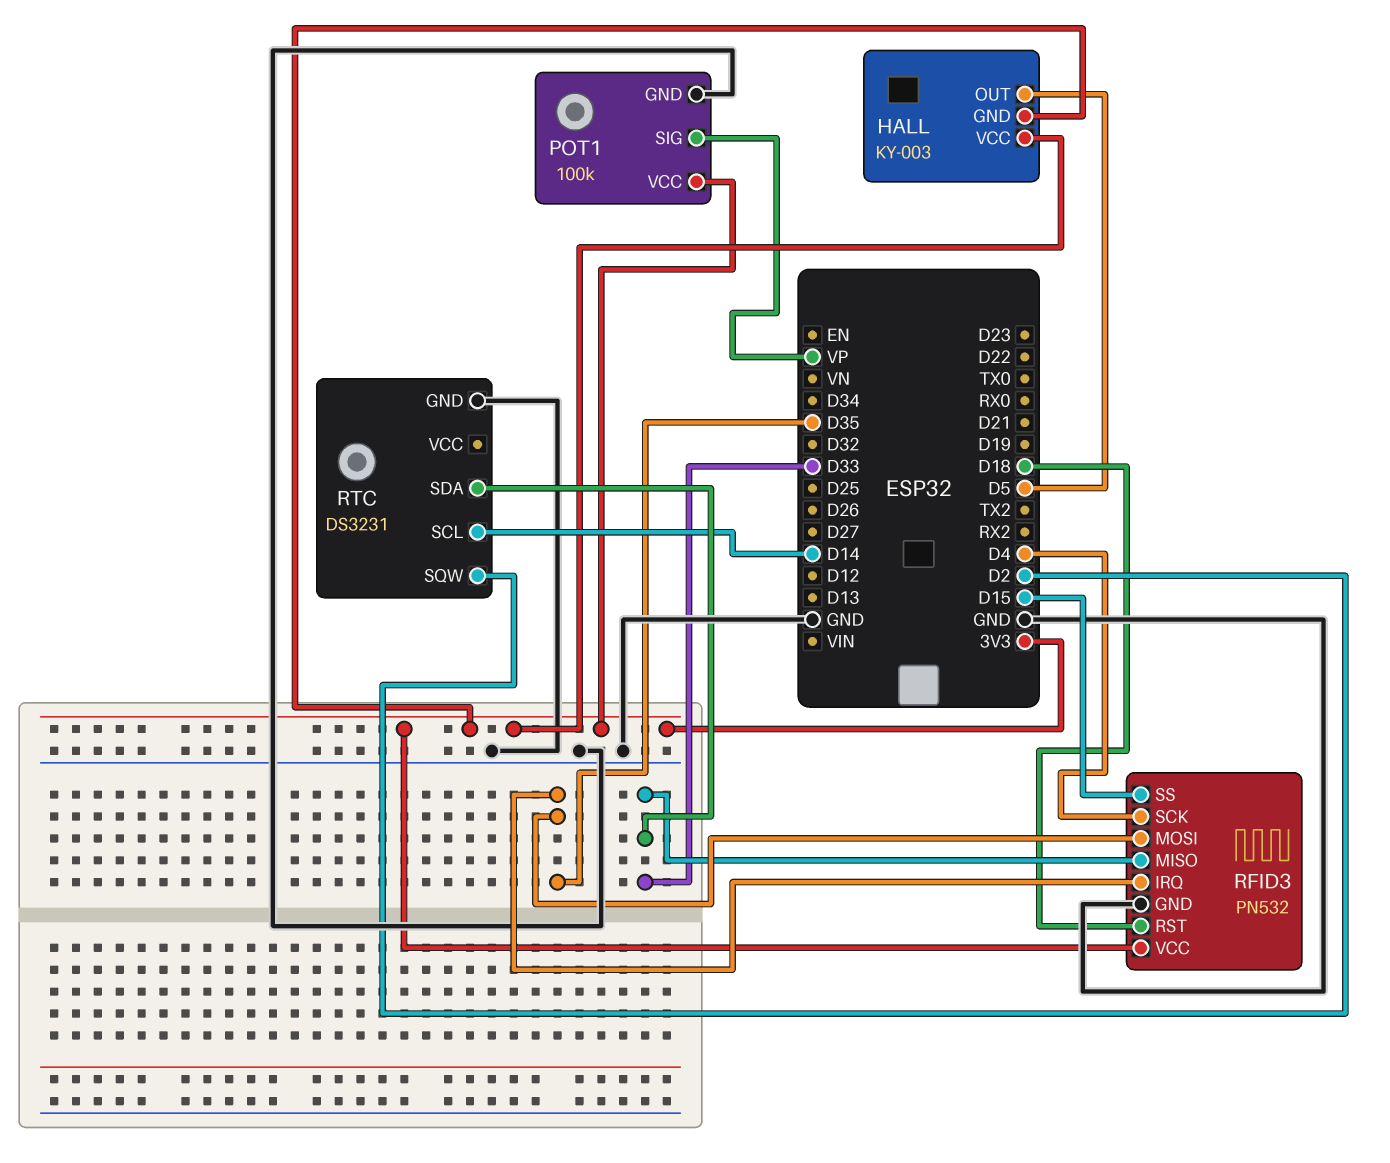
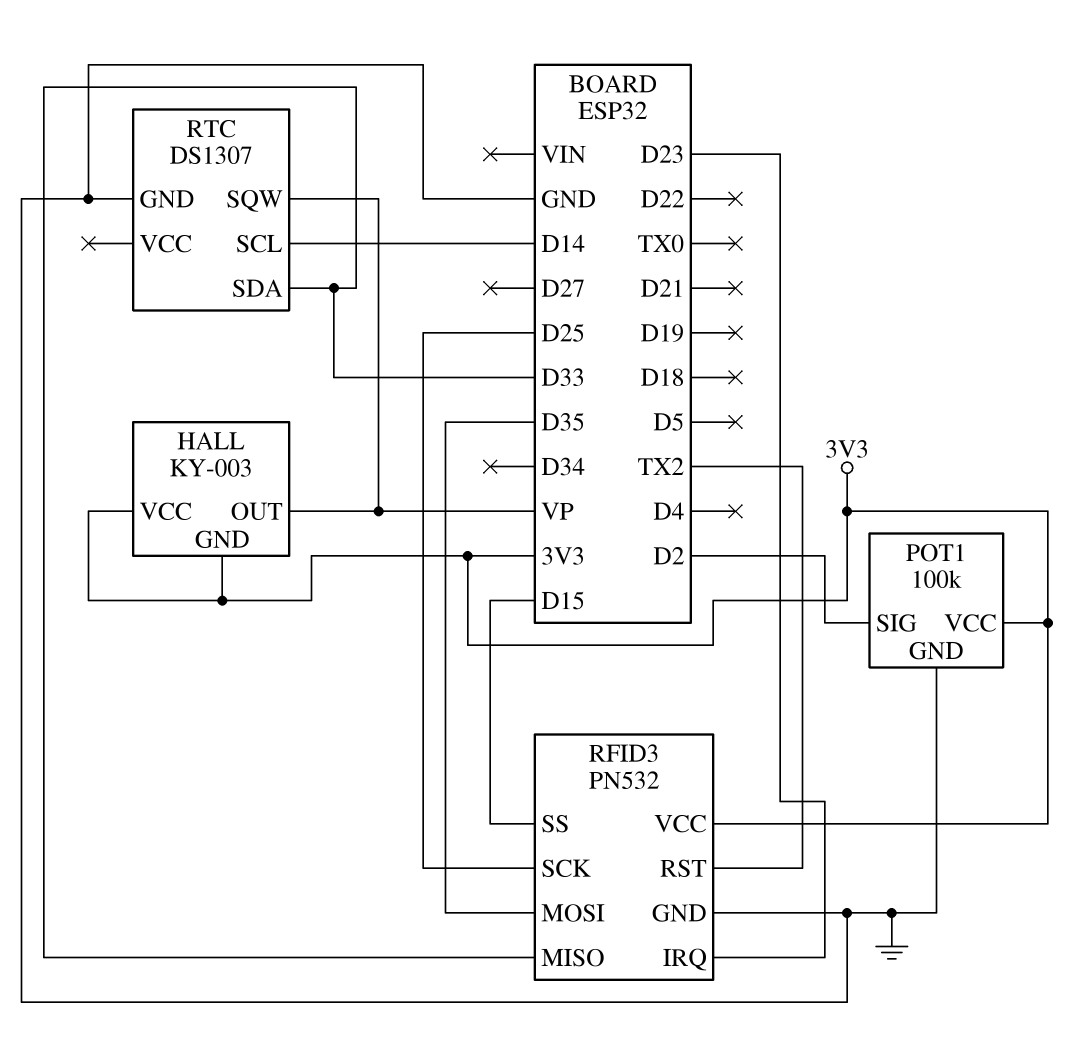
HALL pin OUT: D5 -> VP
POT1 pin SIG: VP -> D2
RFID3 pin IRQ: D35 -> D23
RFID3 pin RST: D18 -> TX2
RFID3 pin SCK: D4 -> D25
RTC: DS3231 -> DS1307
RTC pin SQW: D2 -> VP

